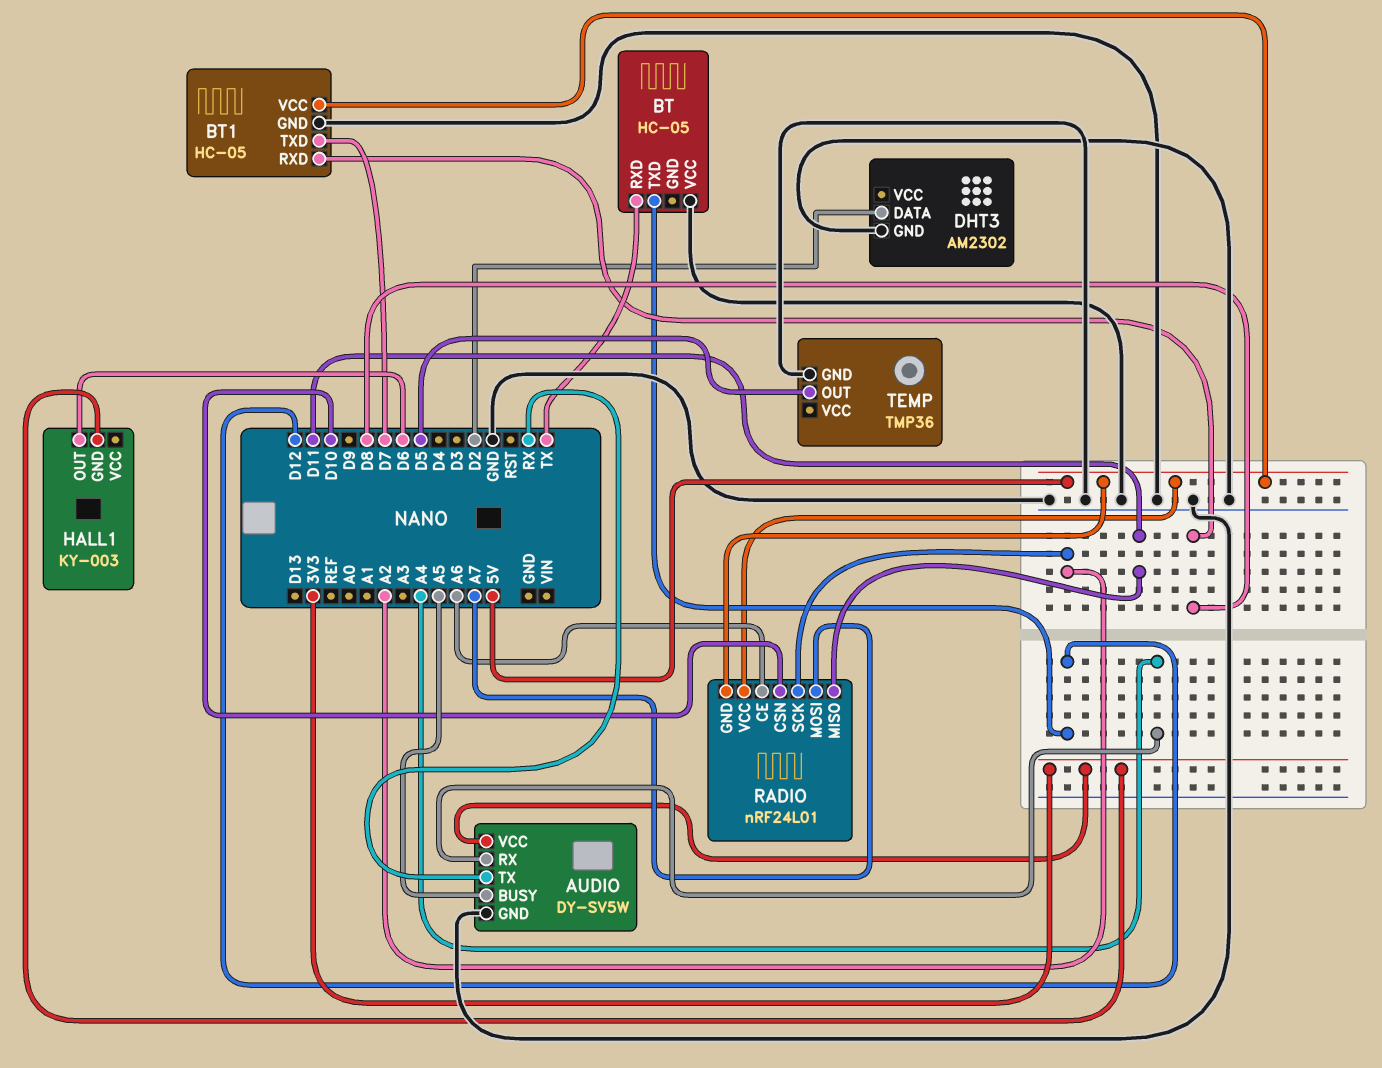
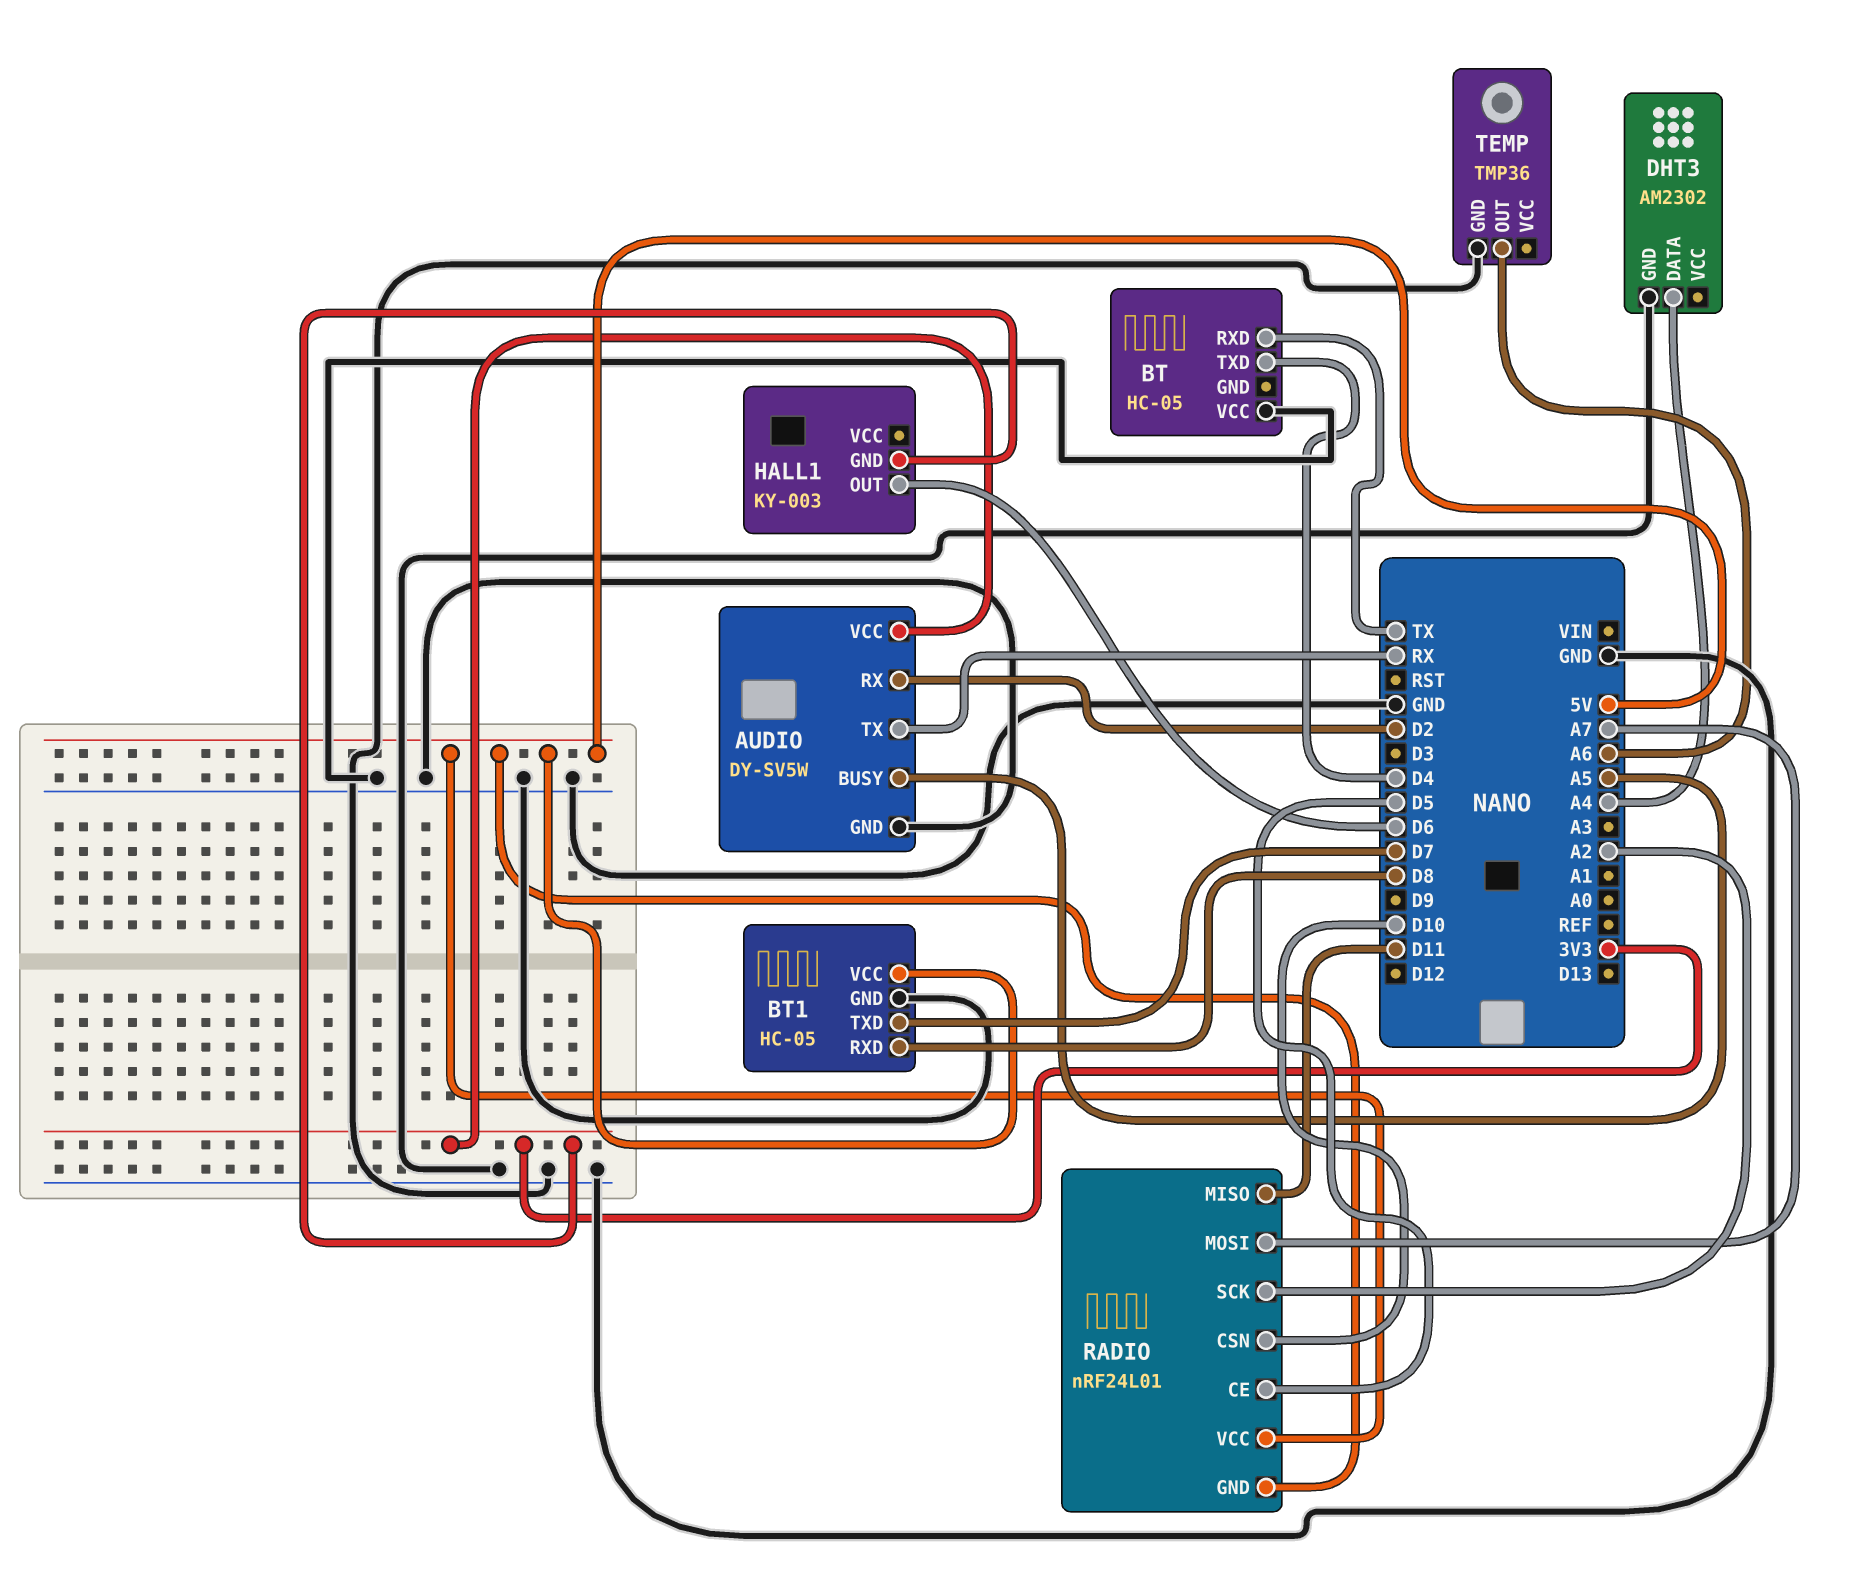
AUDIO pin RX: A4 -> D2
BT pin TXD: D12 -> D4
DHT3 pin DATA: D2 -> A4
RADIO pin CE: A6 -> D5
TEMP pin OUT: D5 -> A6

